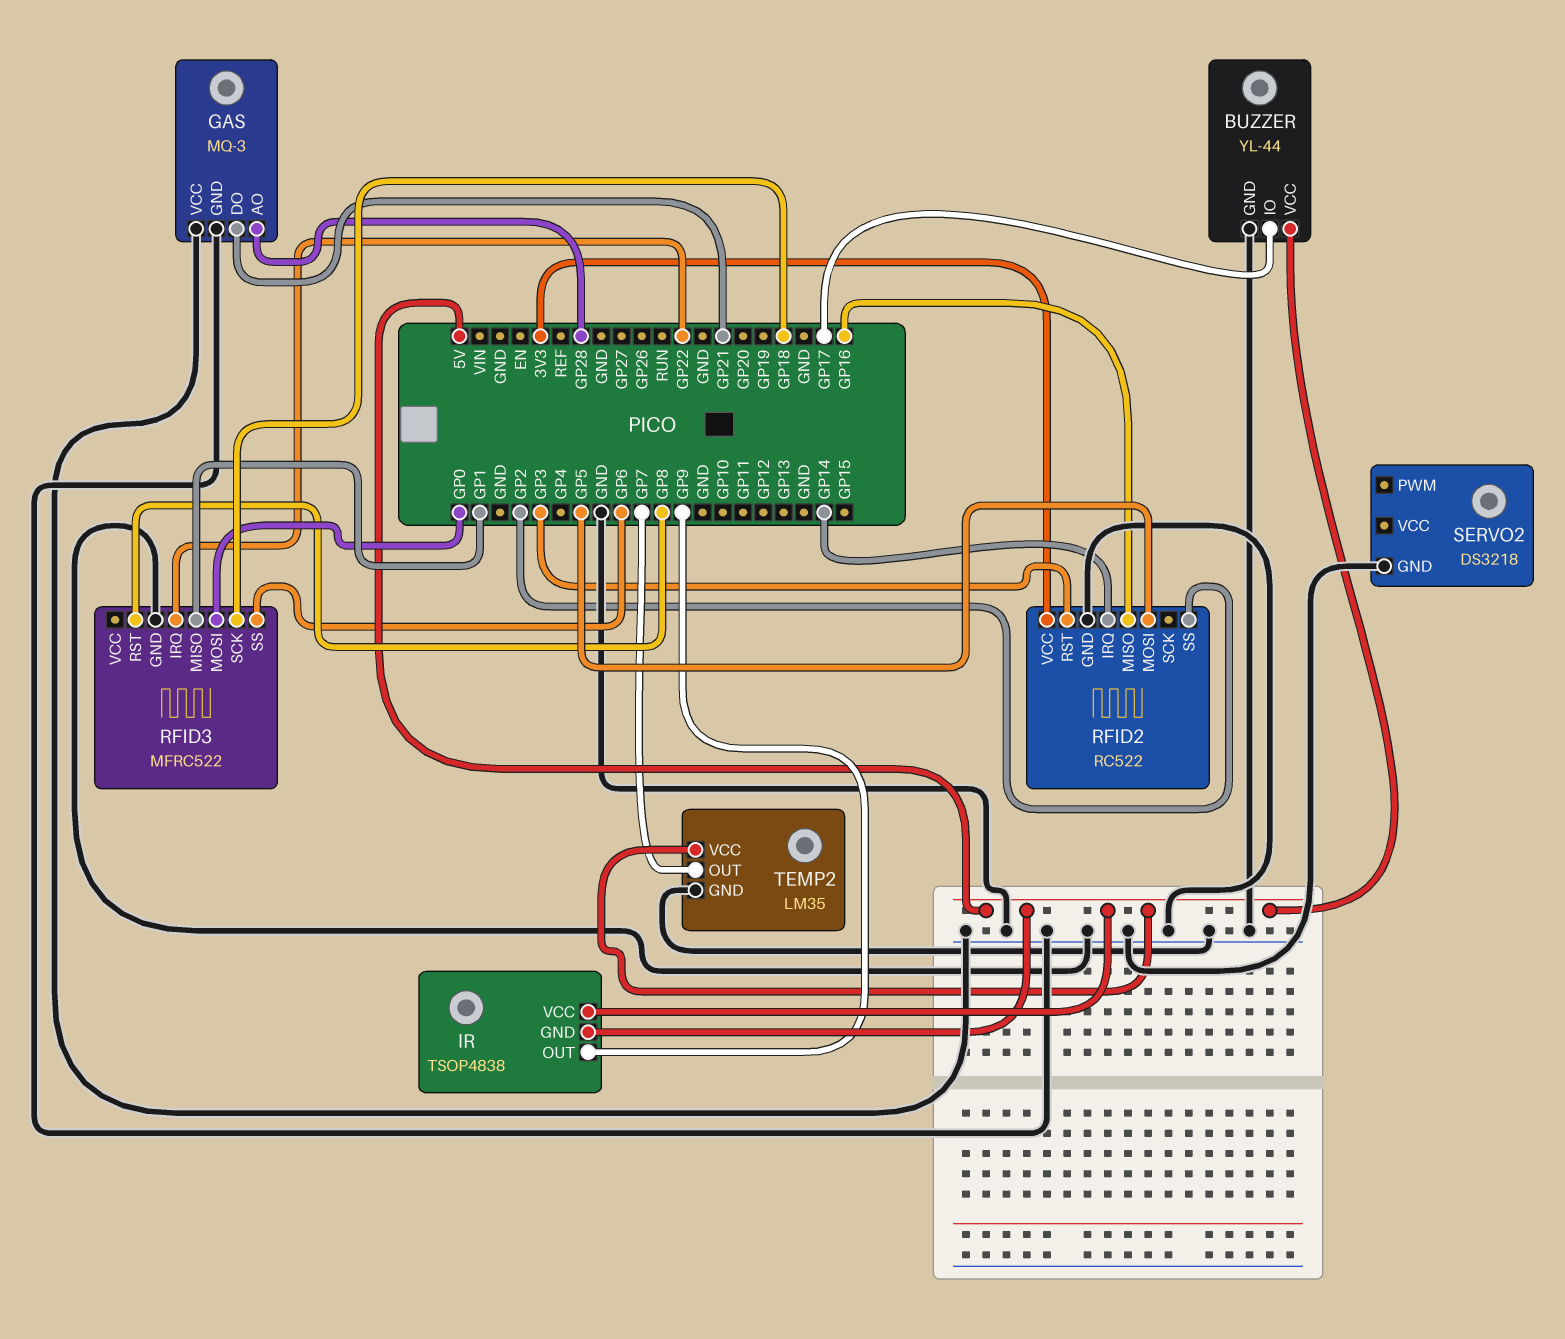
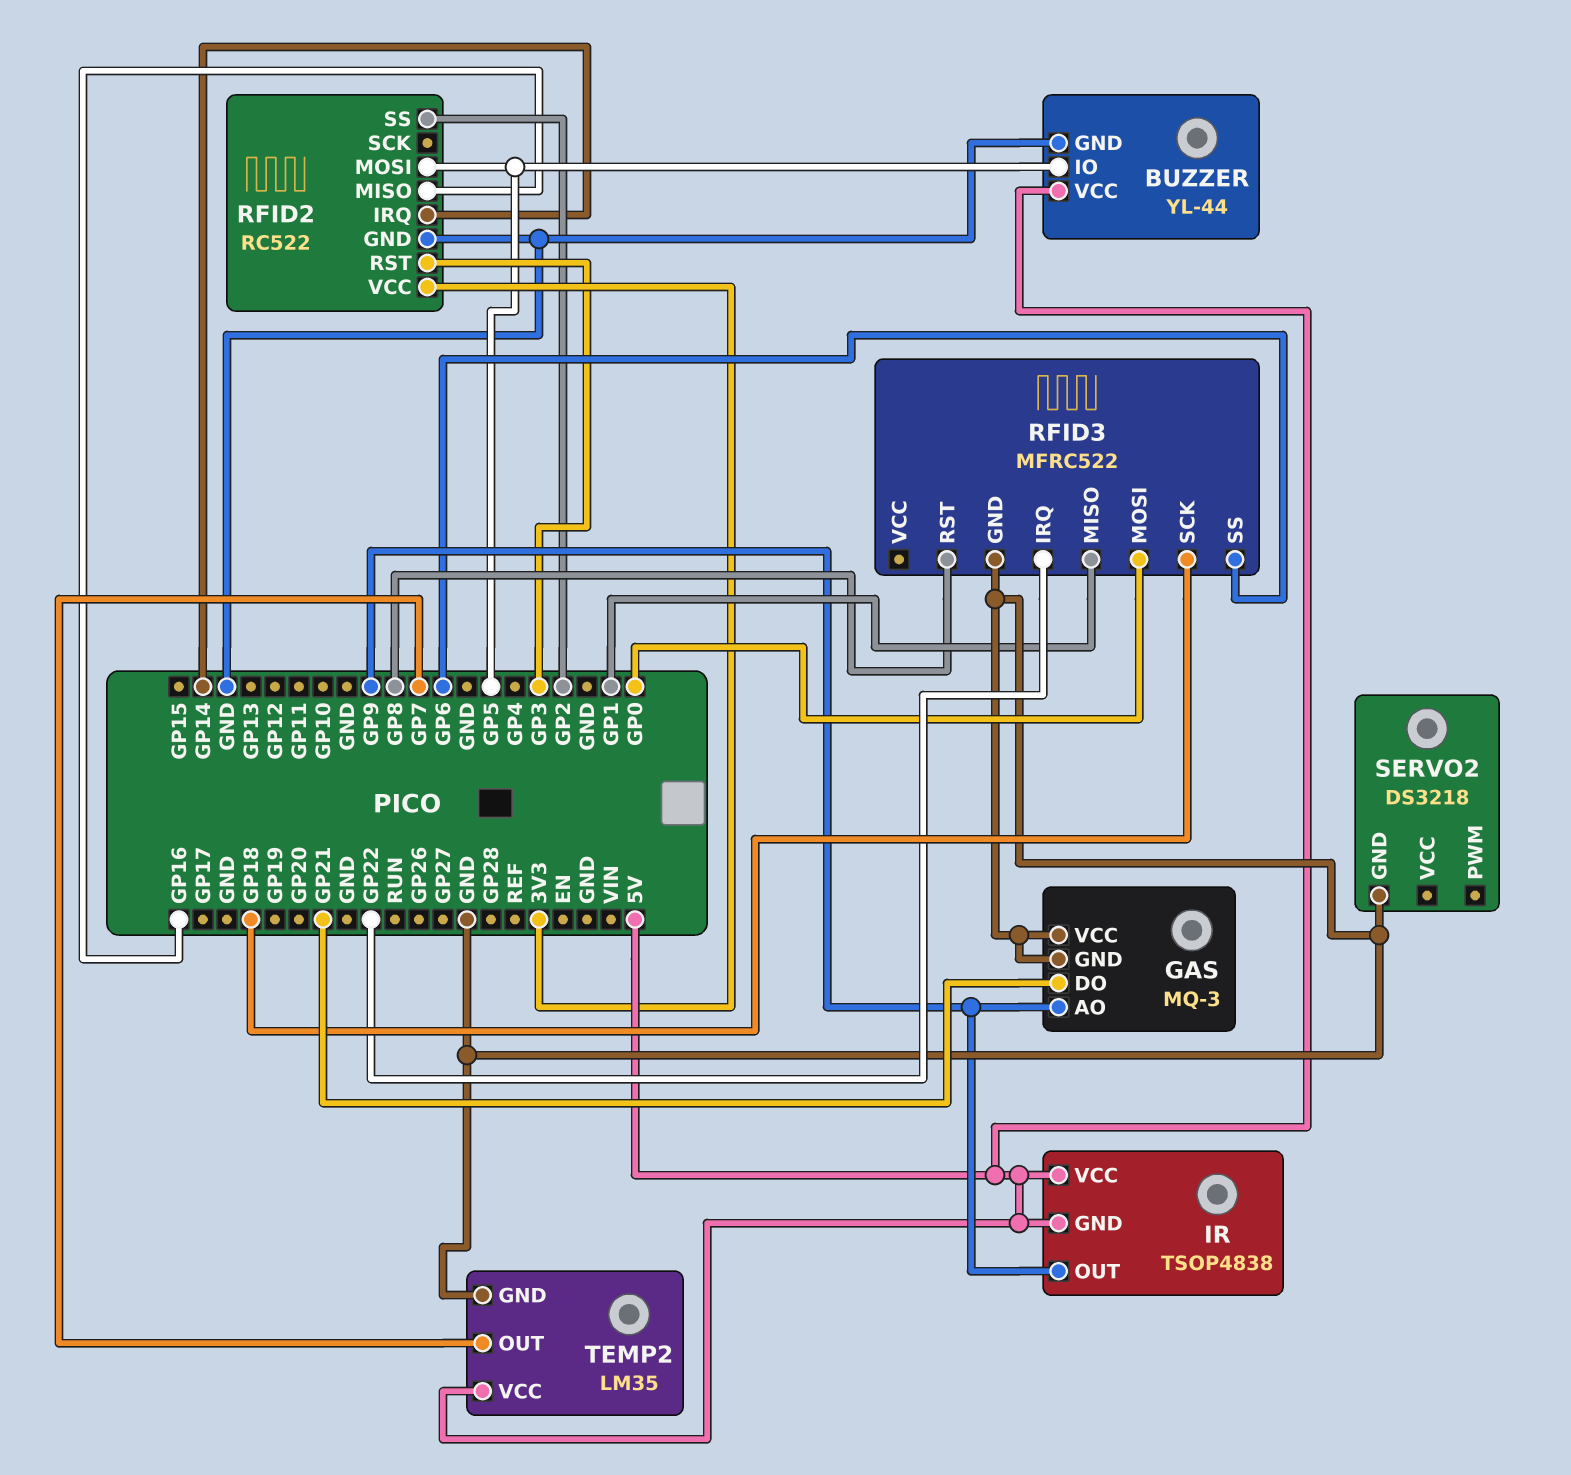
BUZZER pin IO: GP17 -> GP5
GAS pin AO: GP28 -> GP9

